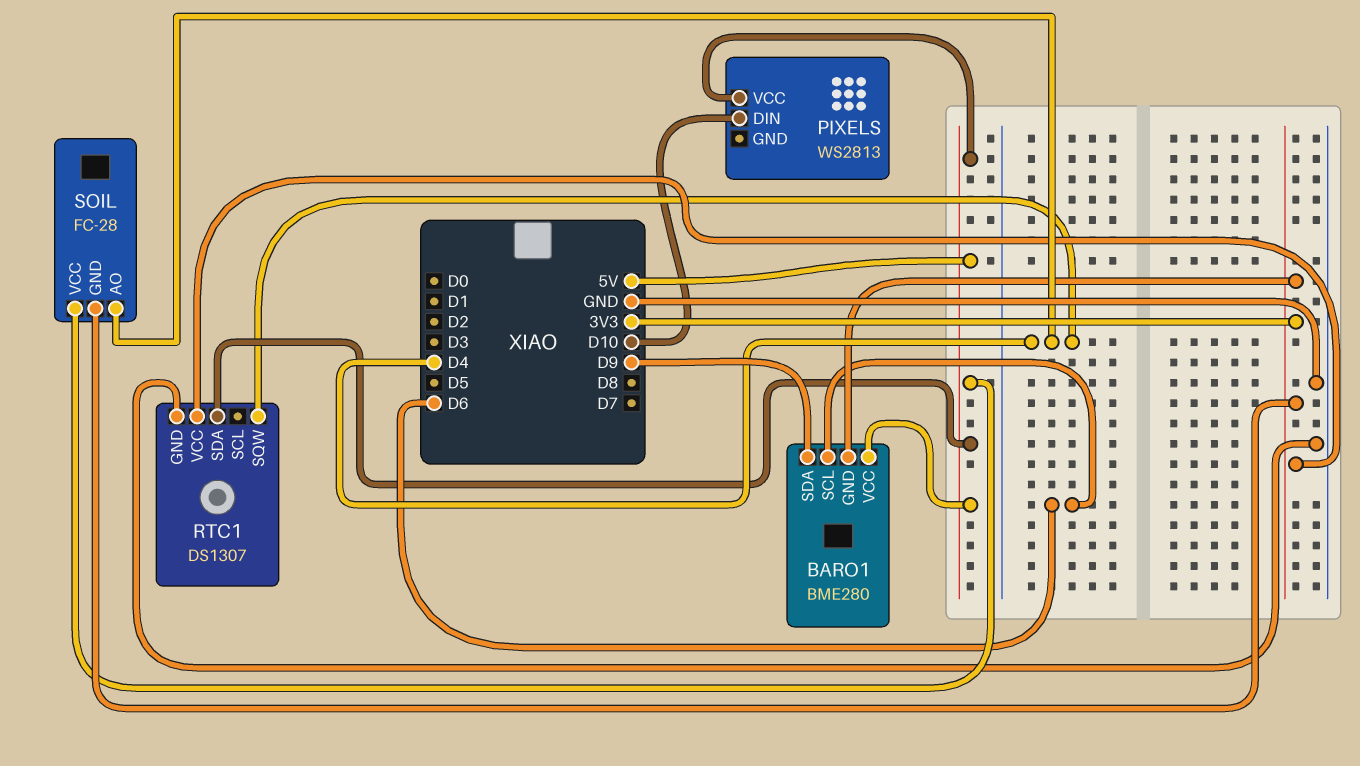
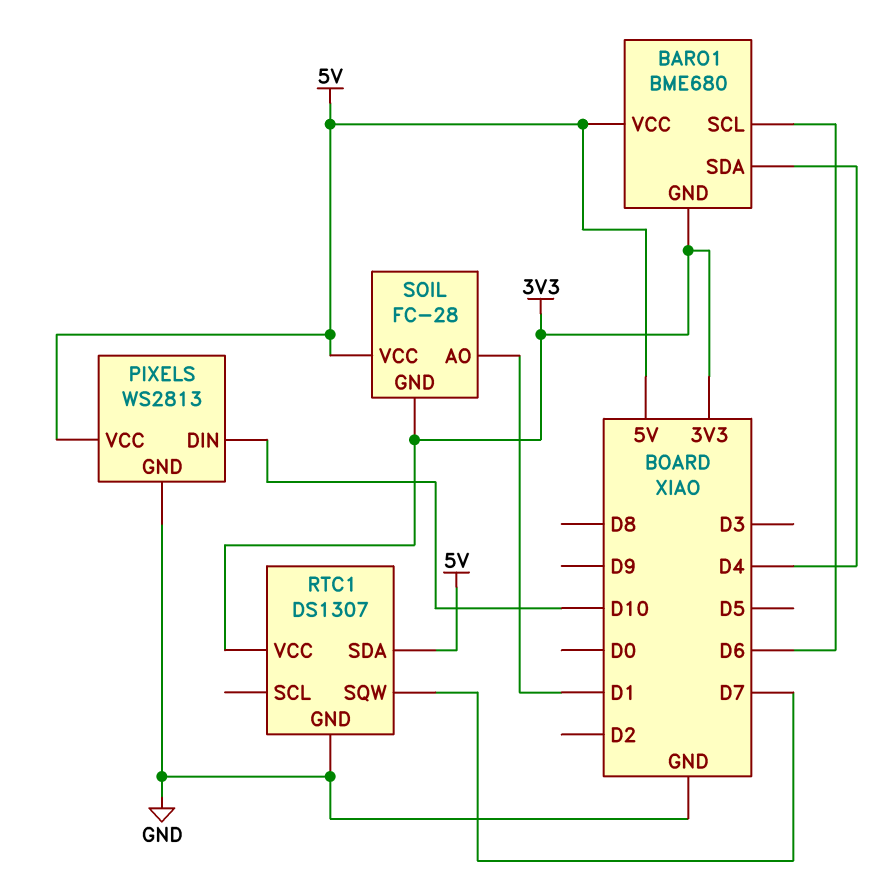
BARO1: BME280 -> BME680
BARO1 pin SDA: D9 -> D4
PIXELS pin GND: none -> GND
RTC1 pin SQW: D4 -> D7
SOIL pin AO: D4 -> D1

